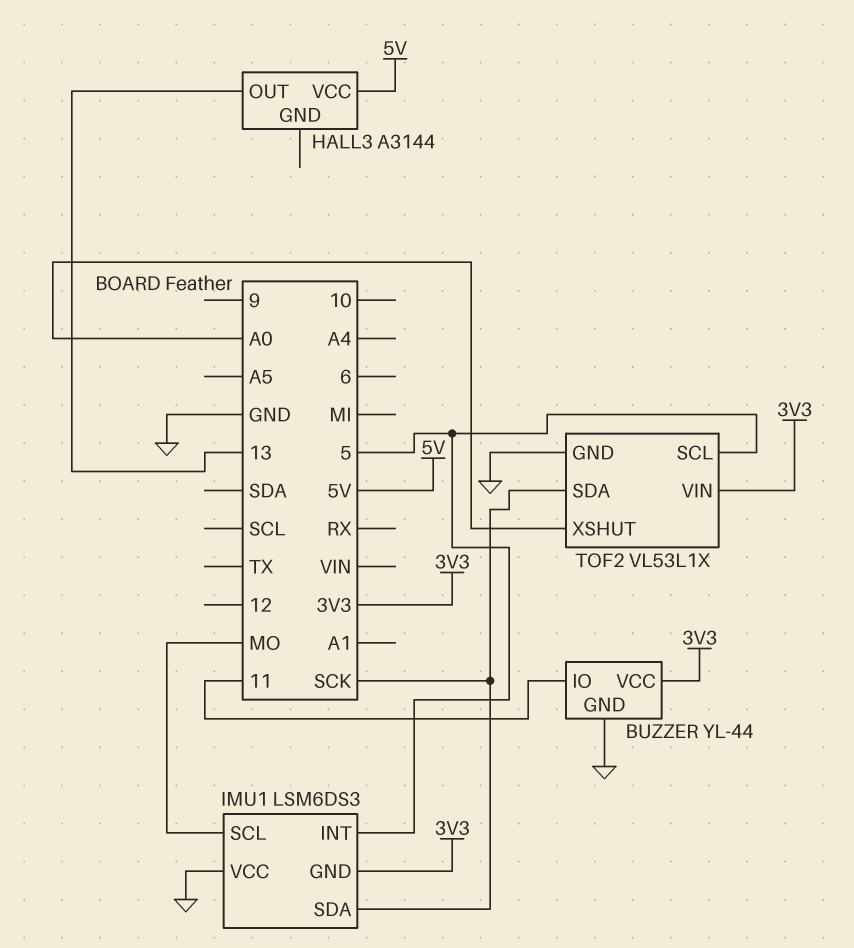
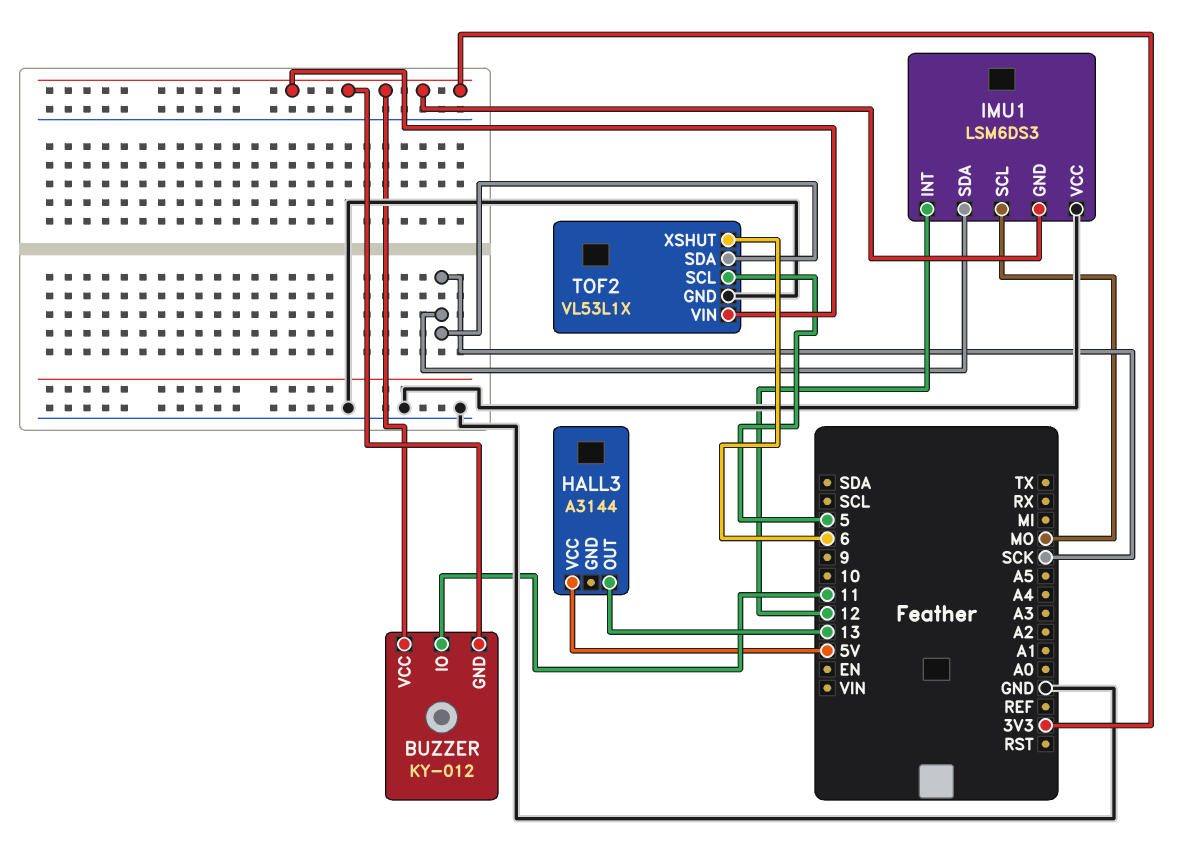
BUZZER: YL-44 -> KY-012
BUZZER pin GND: GND -> 3V3
IMU1 pin INT: 5 -> 12
TOF2 pin XSHUT: A0 -> 6

